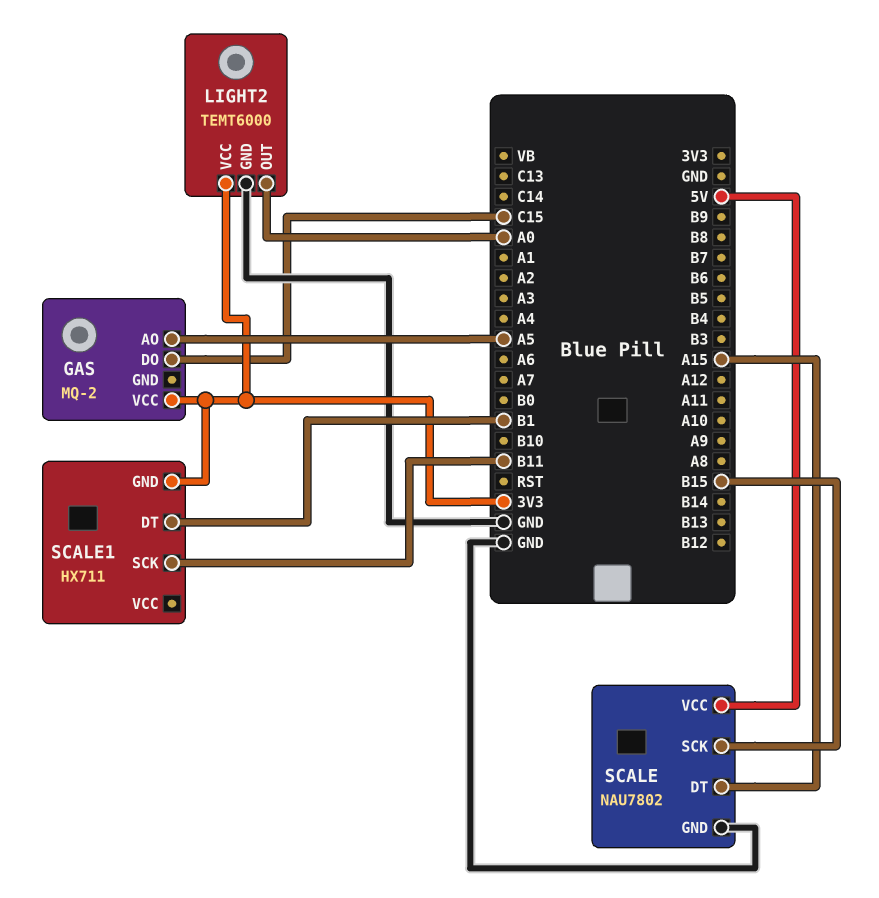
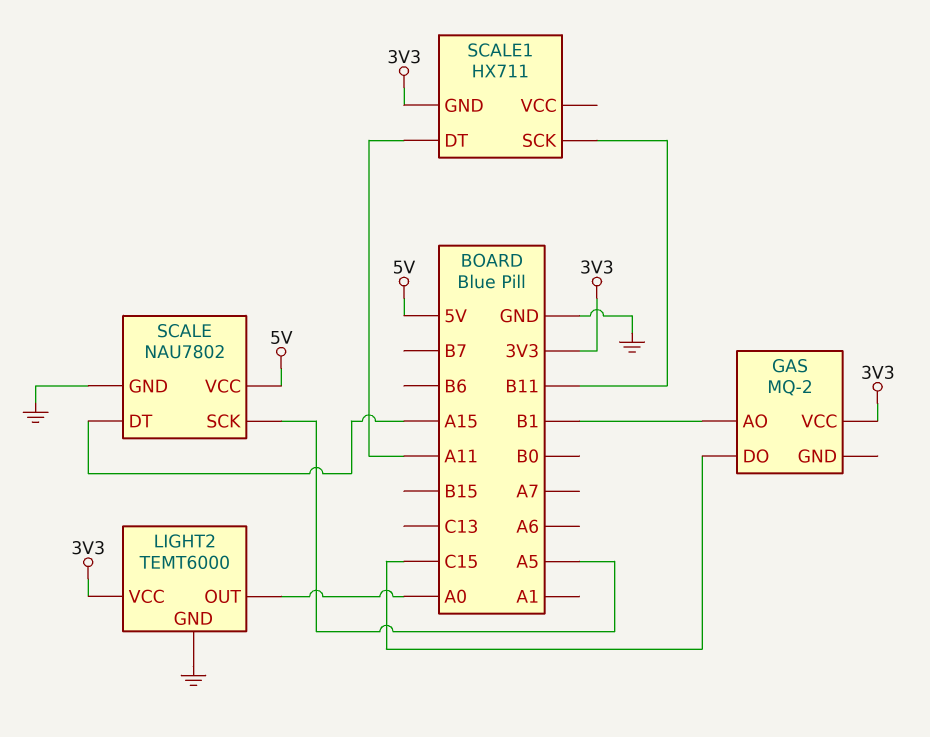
GAS pin AO: A5 -> B1
SCALE pin SCK: B15 -> A5
SCALE1 pin DT: B1 -> A11

